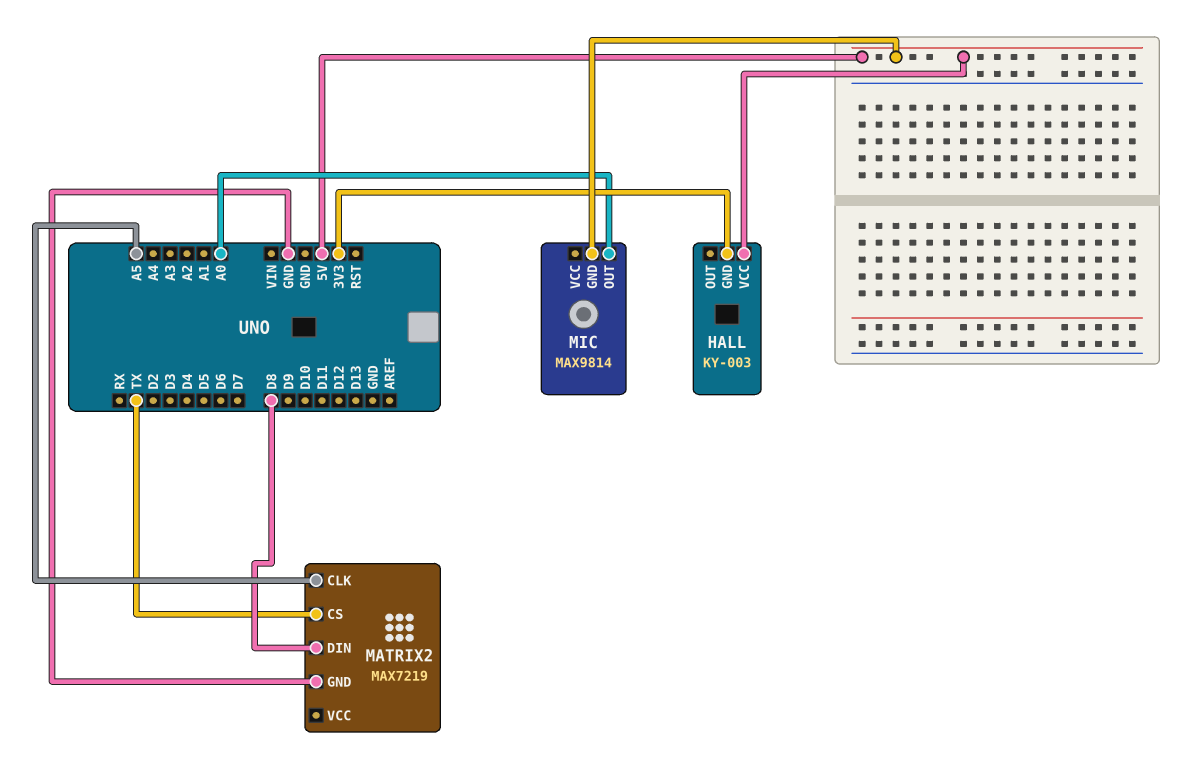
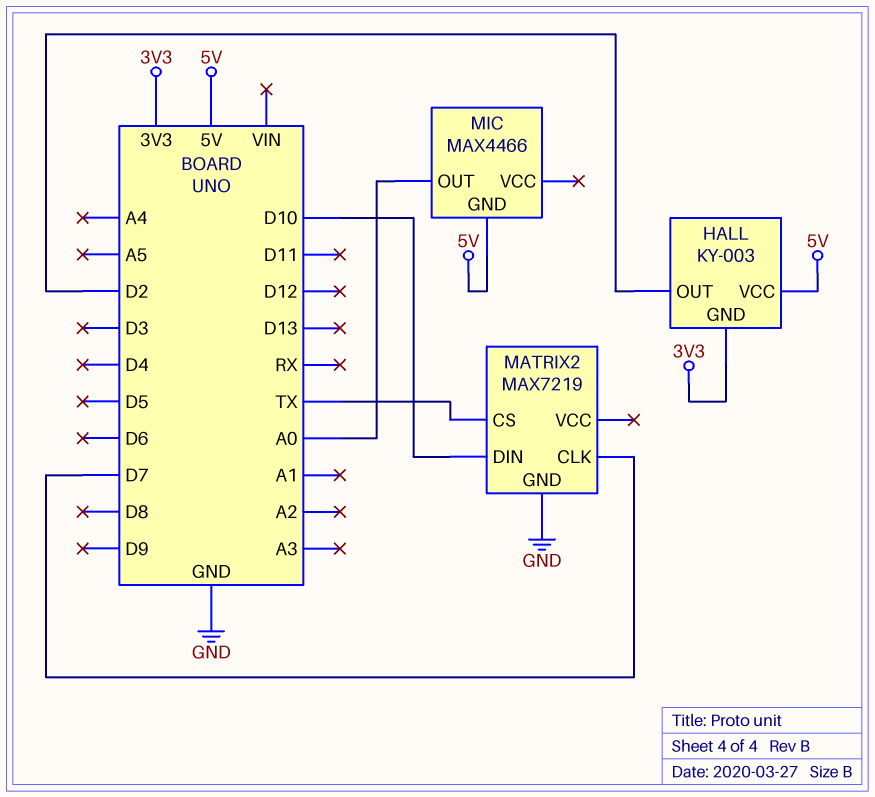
HALL pin OUT: none -> D2
MATRIX2 pin CLK: A5 -> D7
MATRIX2 pin DIN: D8 -> D10
MIC: MAX9814 -> MAX4466

